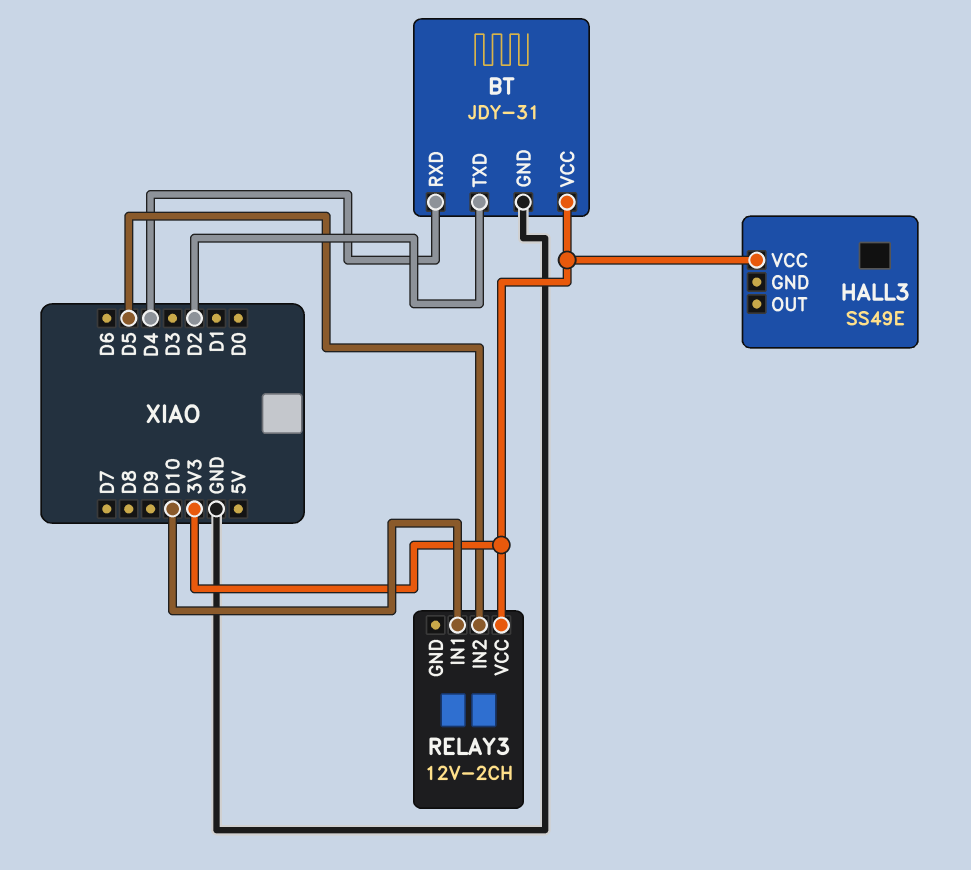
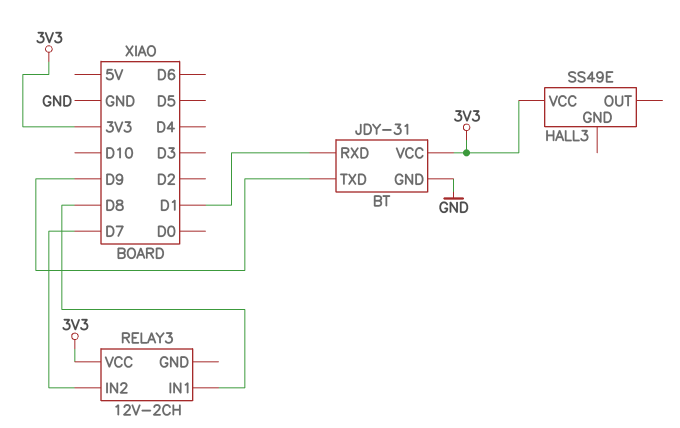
BT pin RXD: D4 -> D1
BT pin TXD: D2 -> D9
RELAY3 pin IN1: D10 -> D8
RELAY3 pin IN2: D5 -> D7

